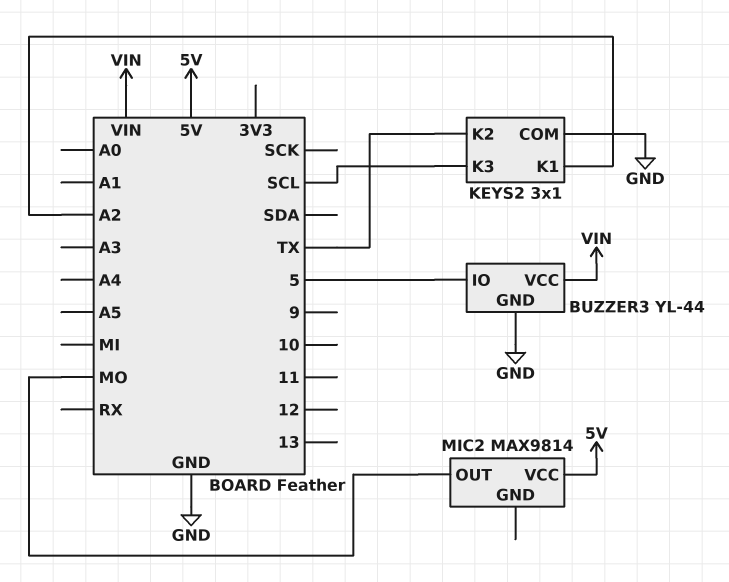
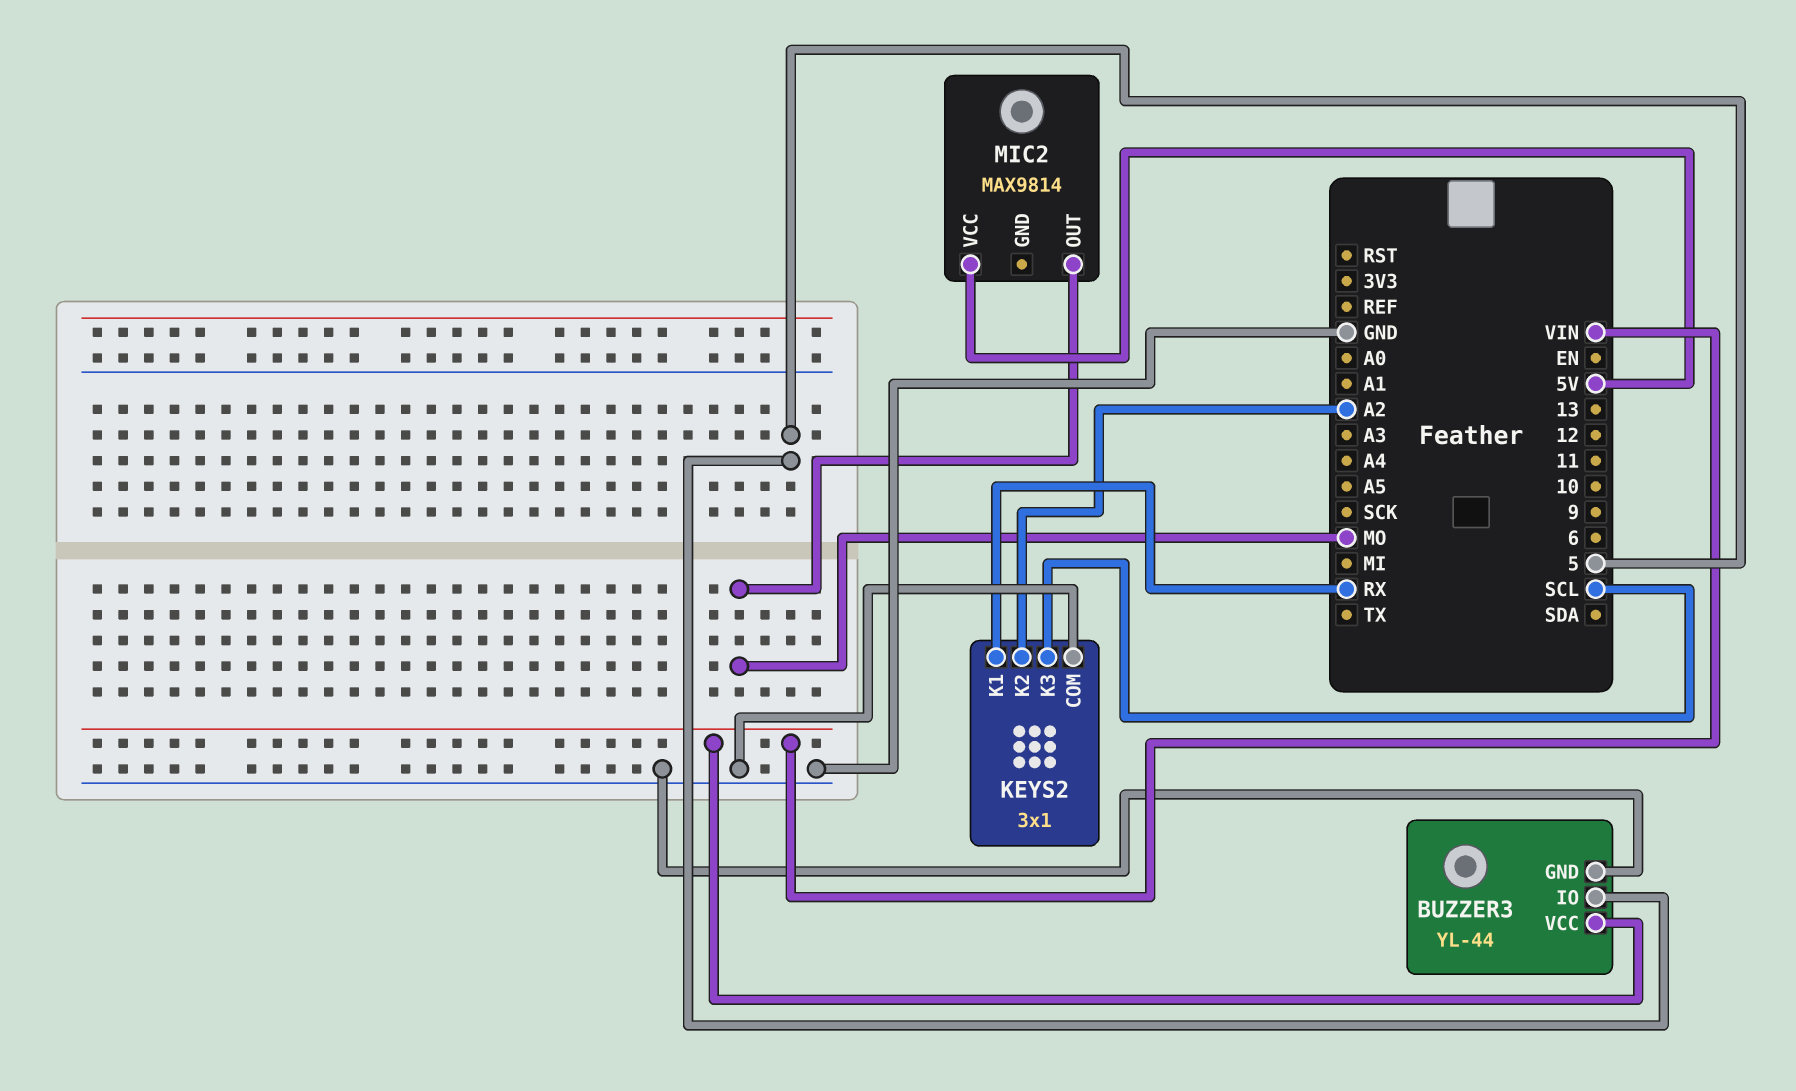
KEYS2 pin K1: A2 -> RX
KEYS2 pin K2: TX -> A2

